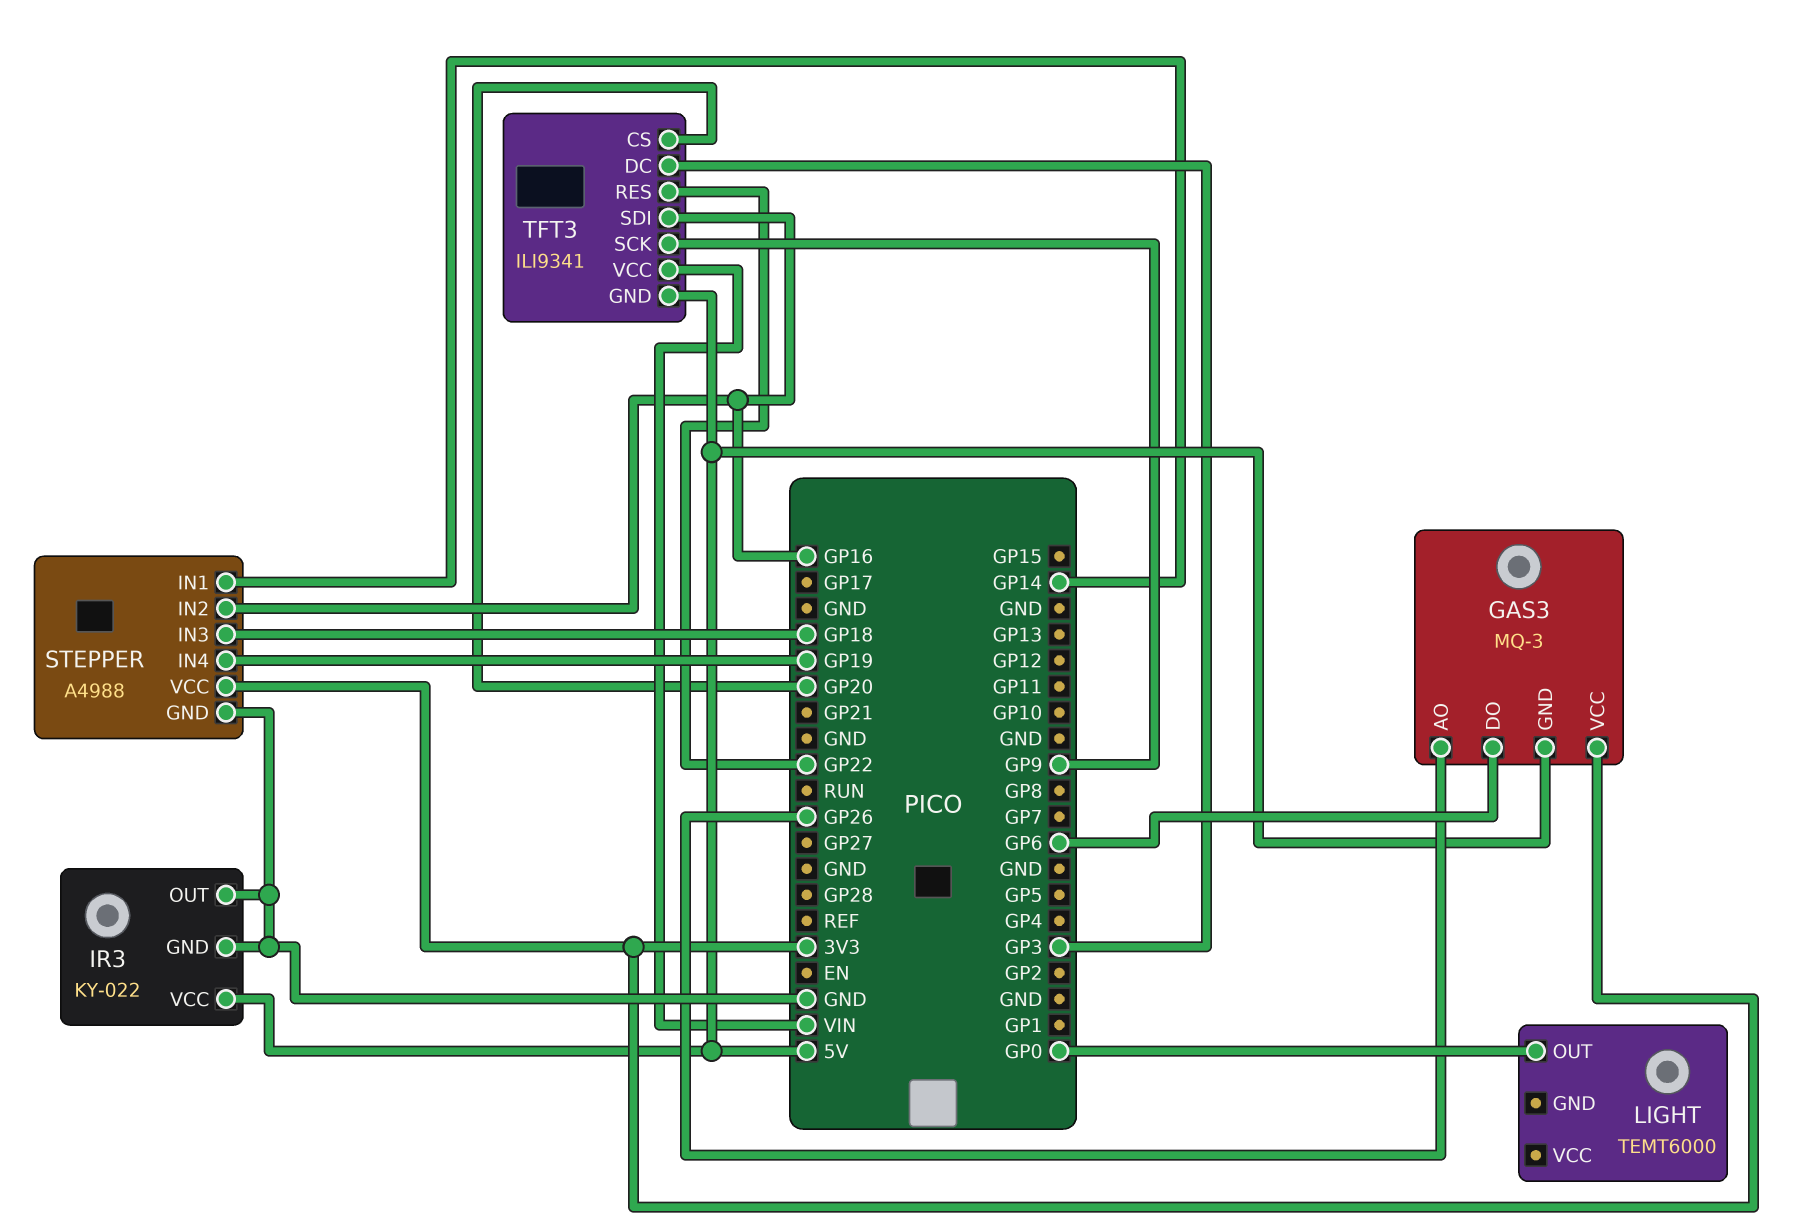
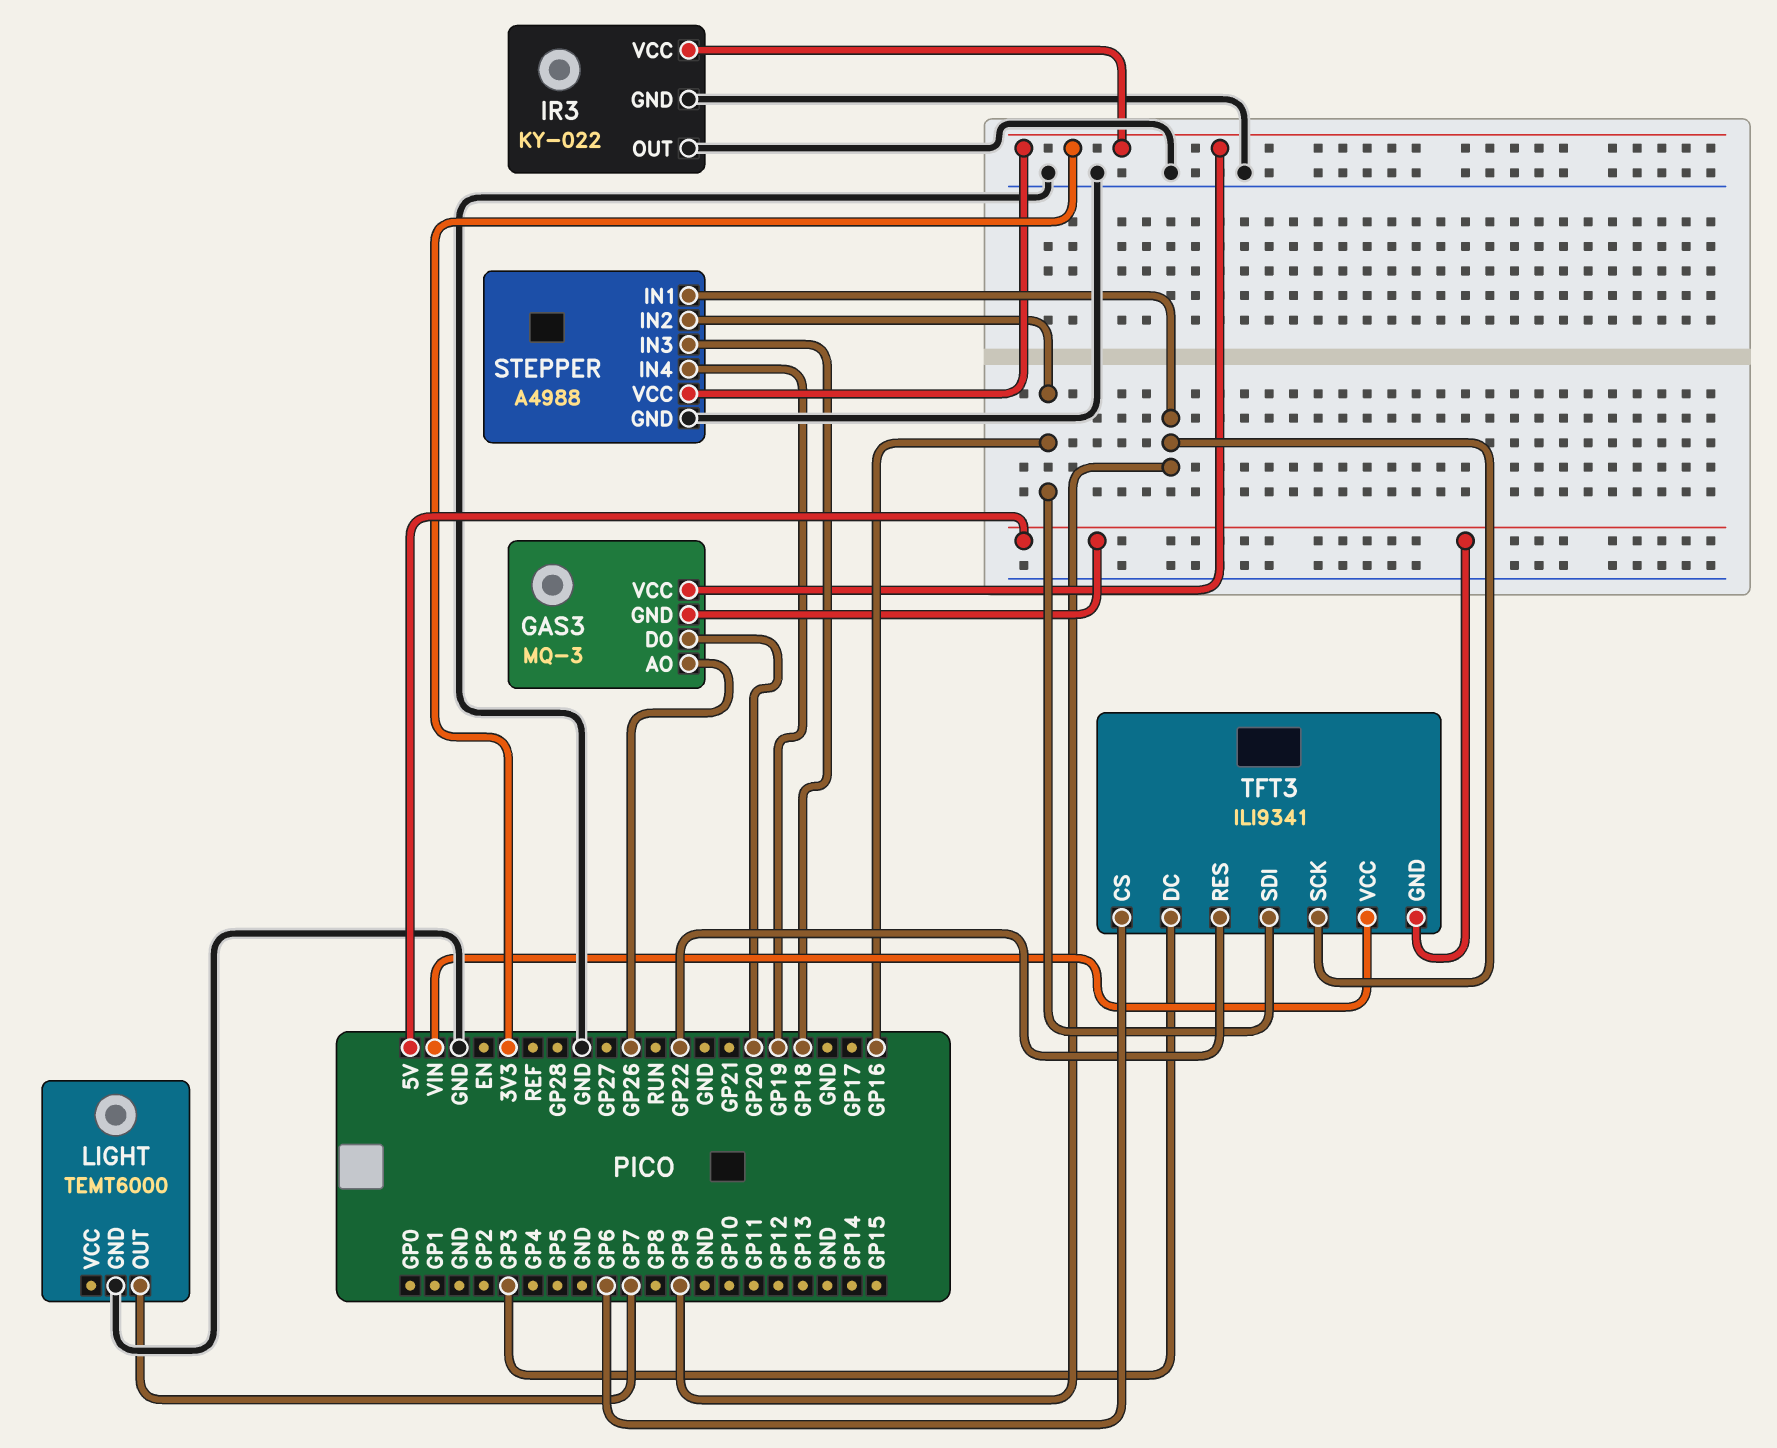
GAS3 pin DO: GP6 -> GP20
IR3 pin VCC: 5V -> 3V3
LIGHT pin GND: none -> GND
LIGHT pin OUT: GP0 -> GP7
STEPPER pin IN1: GP14 -> GP9
TFT3 pin CS: GP20 -> GP6

